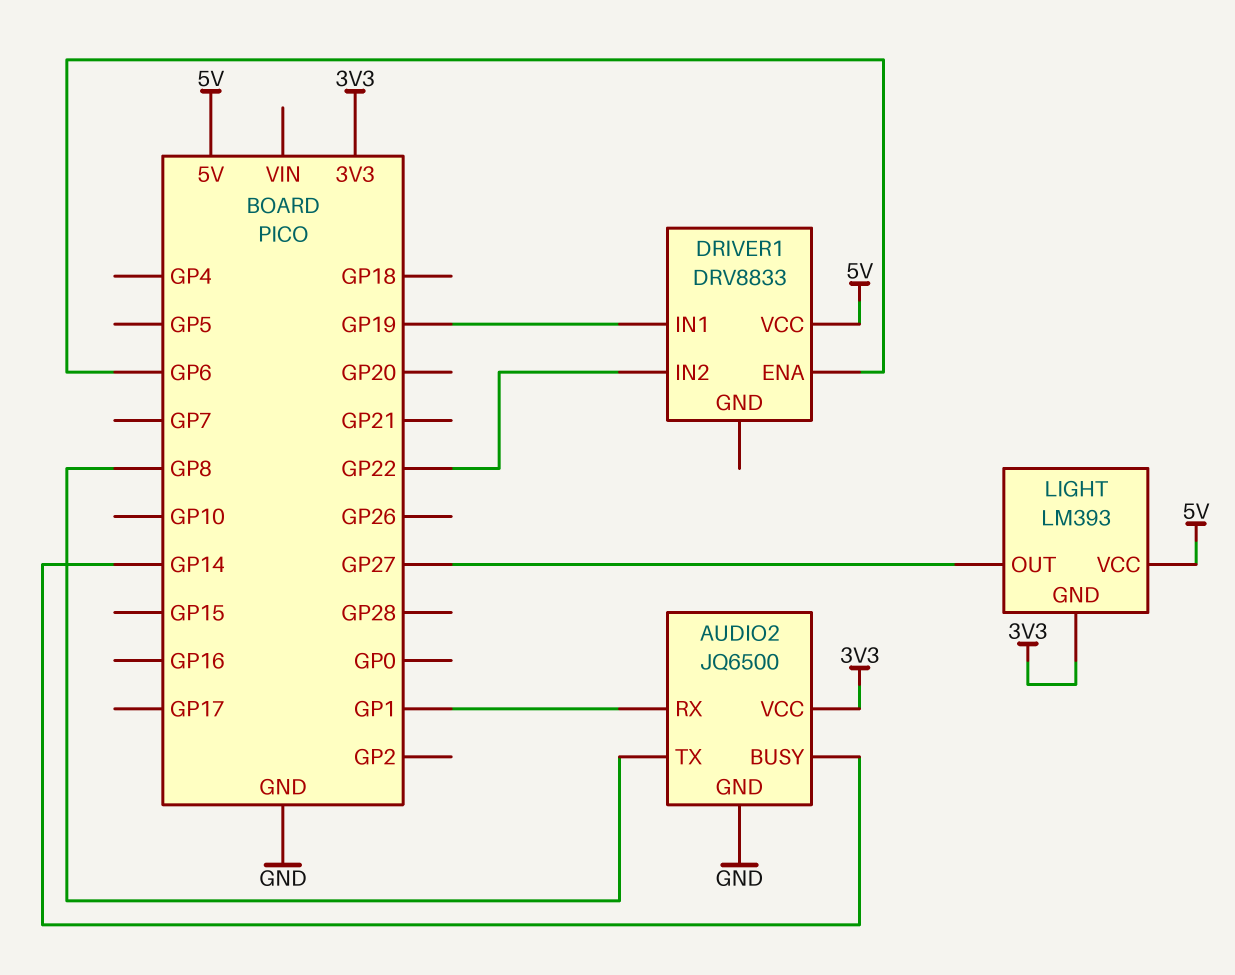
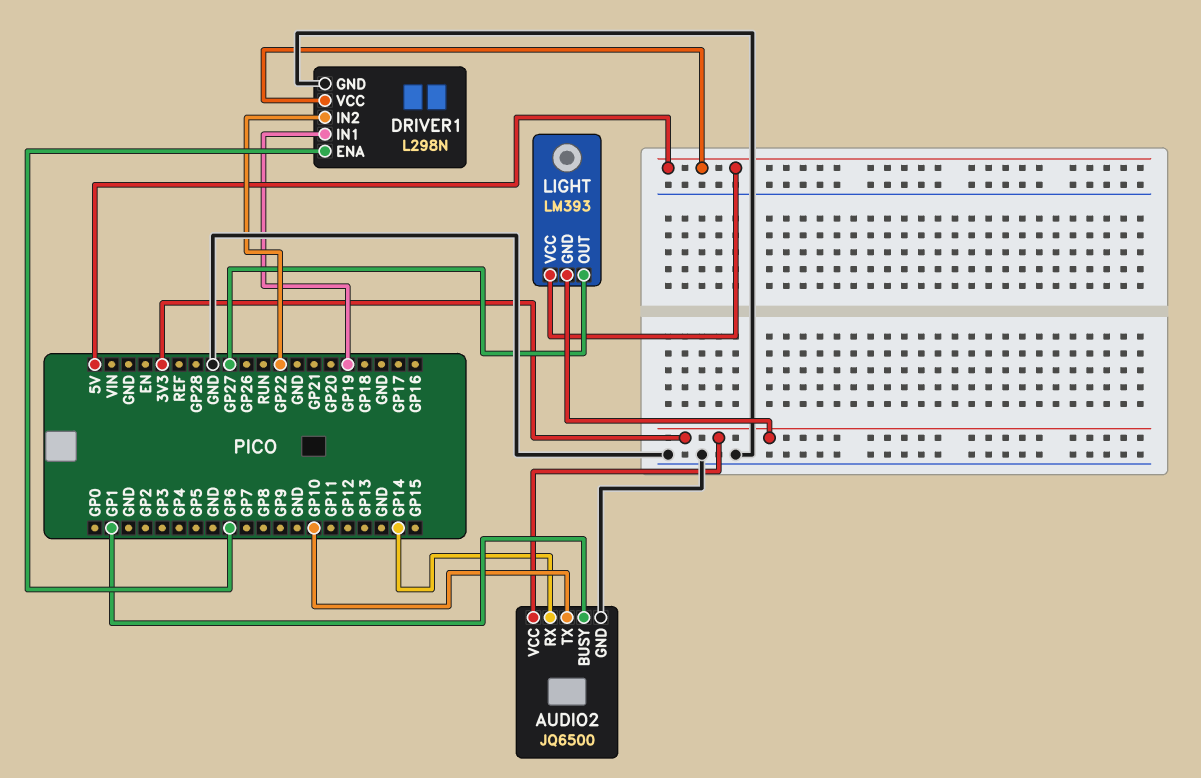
AUDIO2 pin BUSY: GP14 -> GP1
AUDIO2 pin RX: GP1 -> GP14
AUDIO2 pin TX: GP8 -> GP10
DRIVER1: DRV8833 -> L298N
DRIVER1 pin GND: none -> GND

